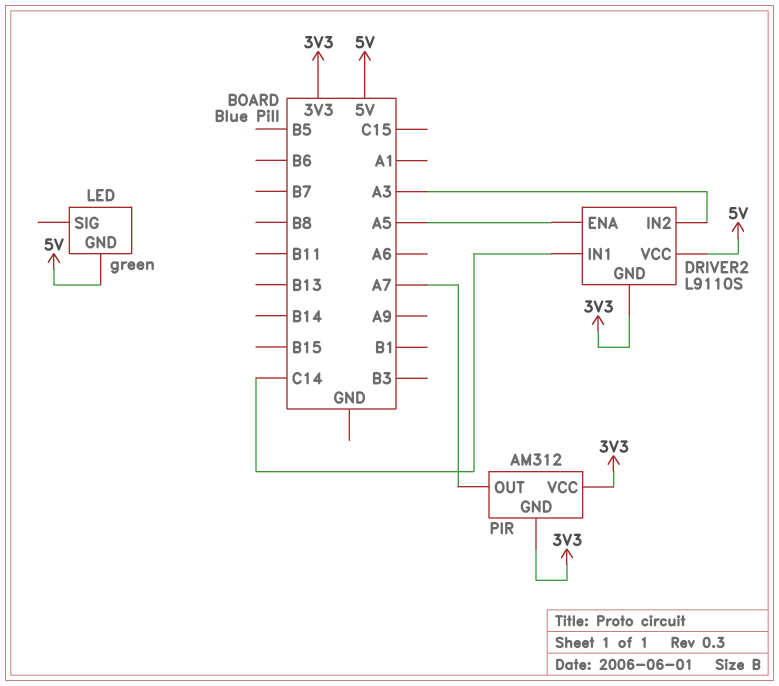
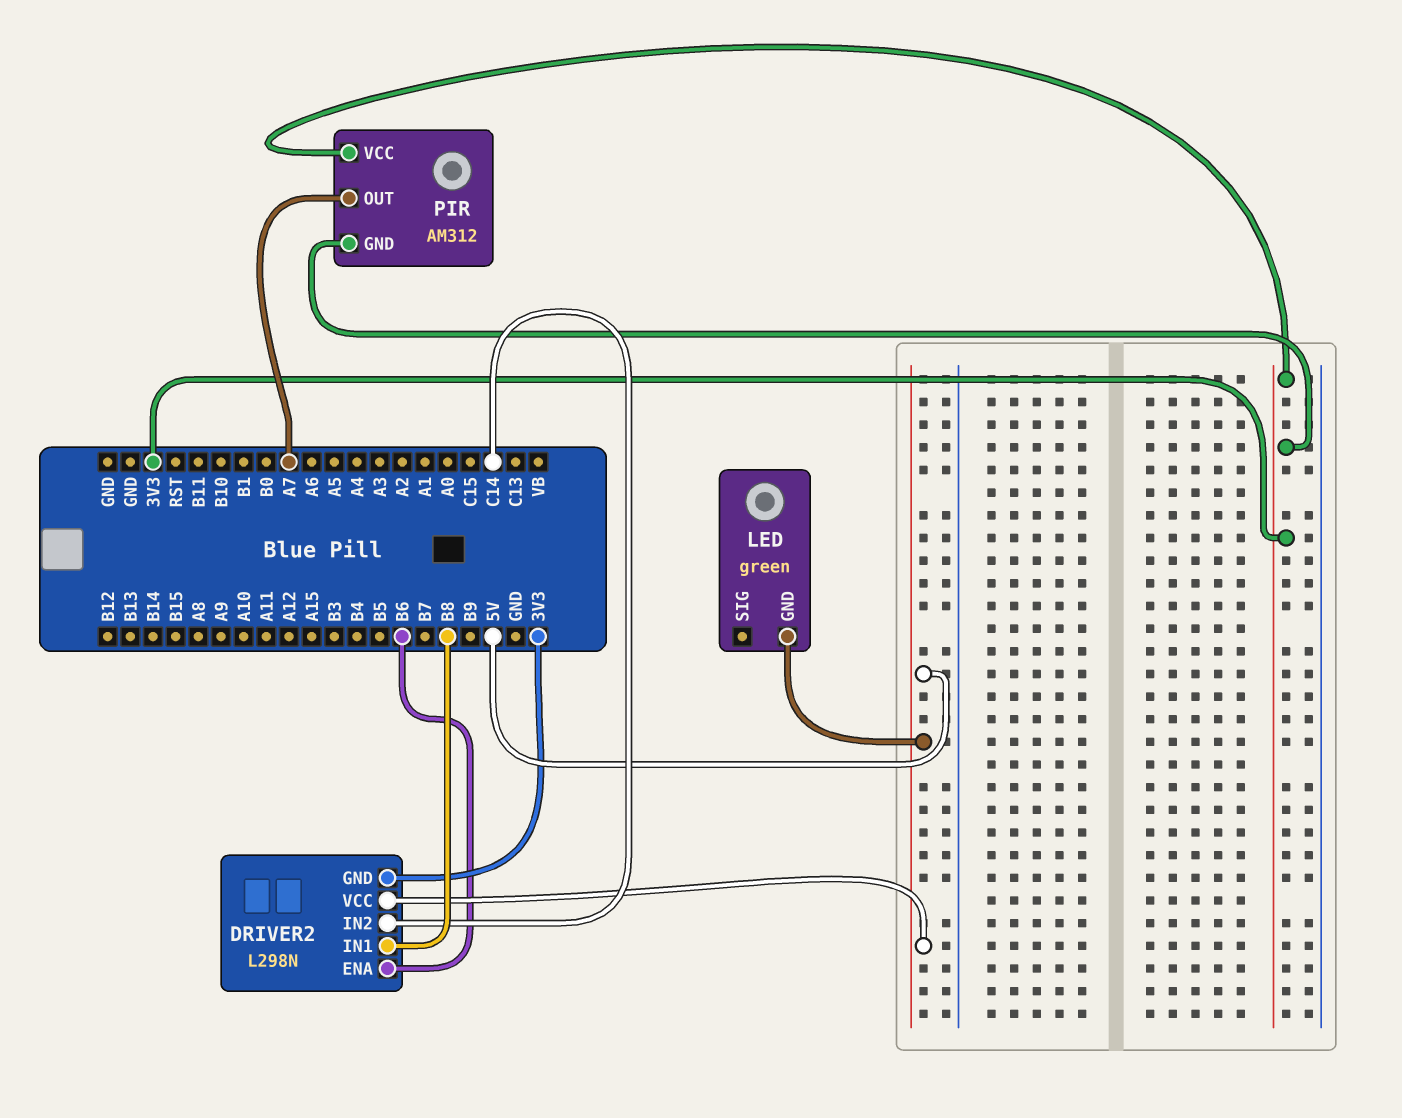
DRIVER2: L9110S -> L298N
DRIVER2 pin ENA: A5 -> B6
DRIVER2 pin IN1: C14 -> B8
DRIVER2 pin IN2: A3 -> C14

